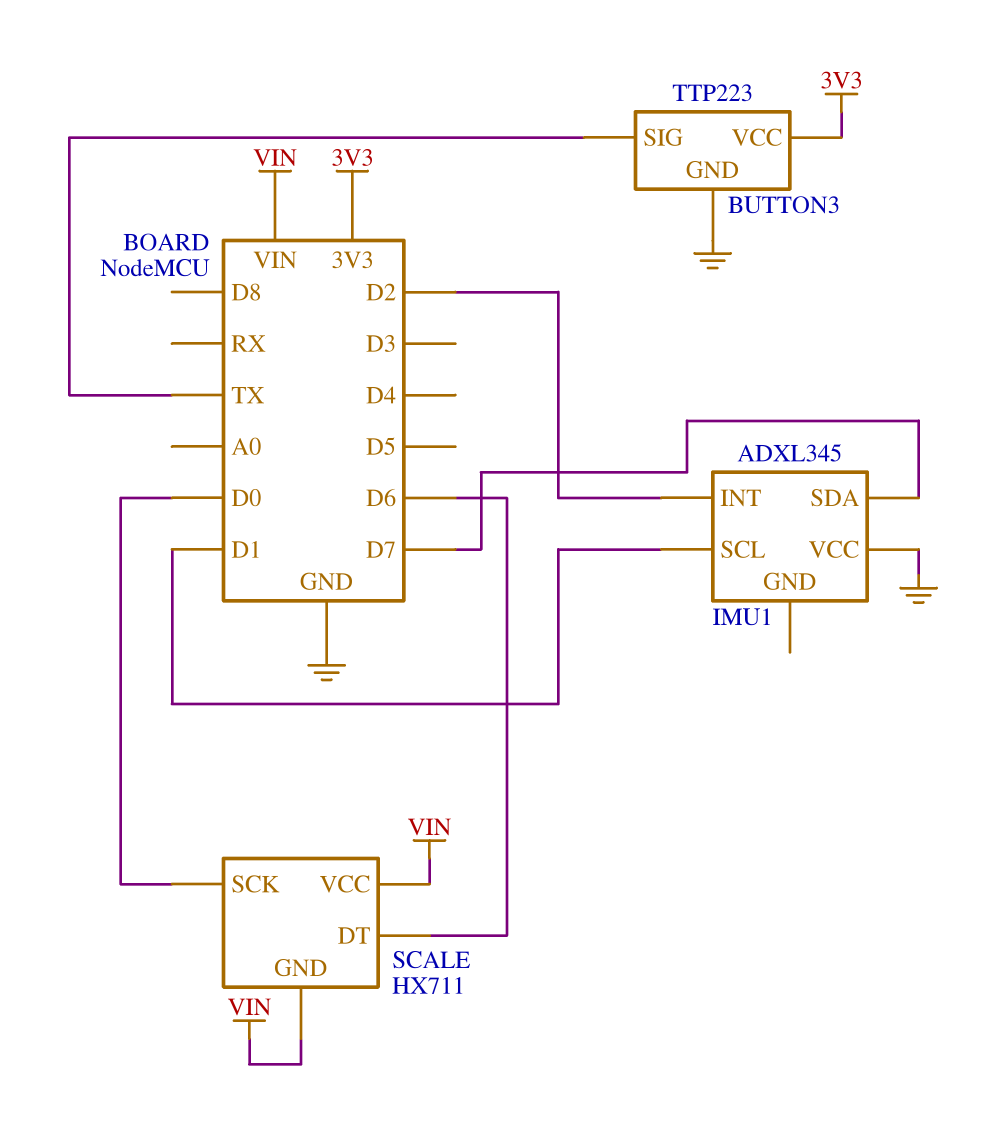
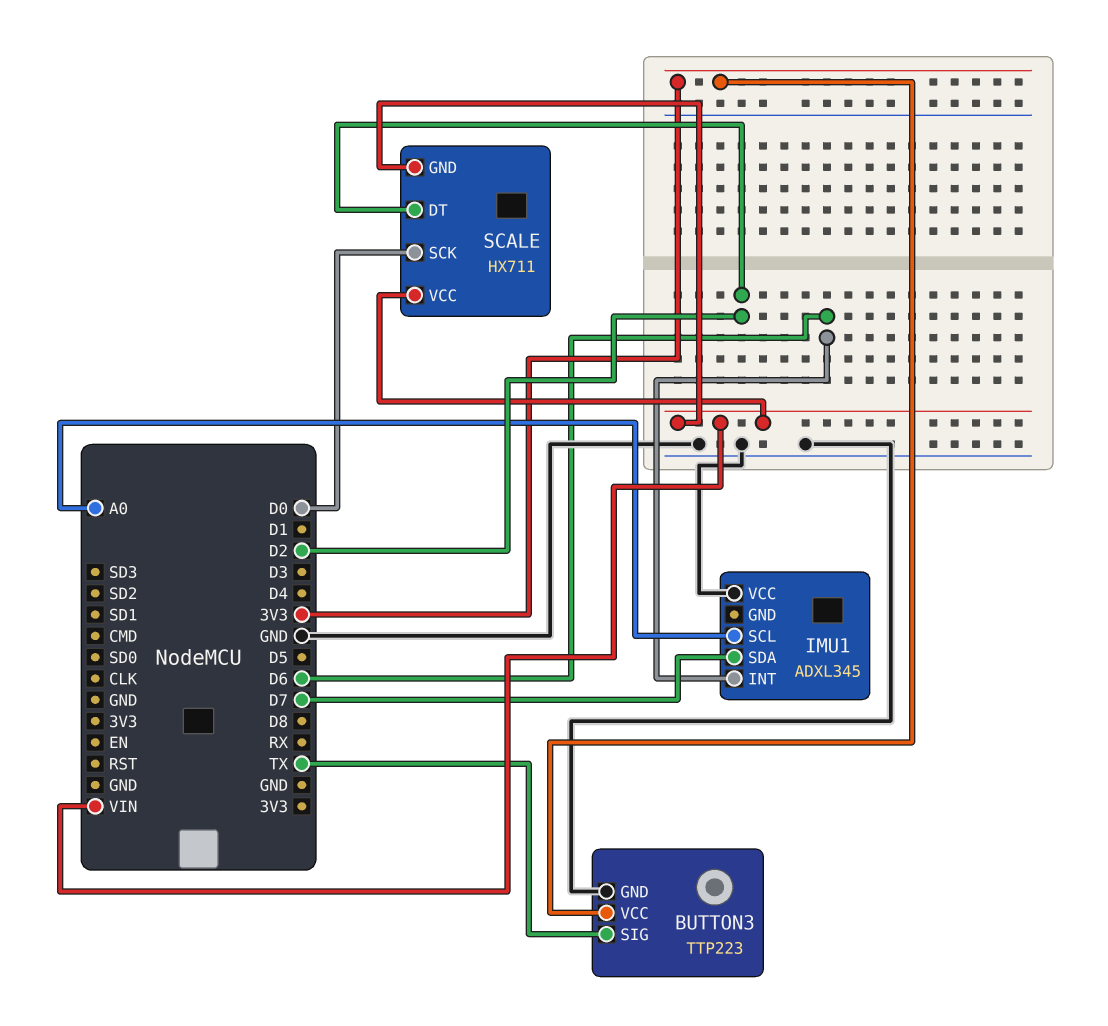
IMU1 pin INT: D2 -> D6
IMU1 pin SCL: D1 -> A0
SCALE pin DT: D6 -> D2

